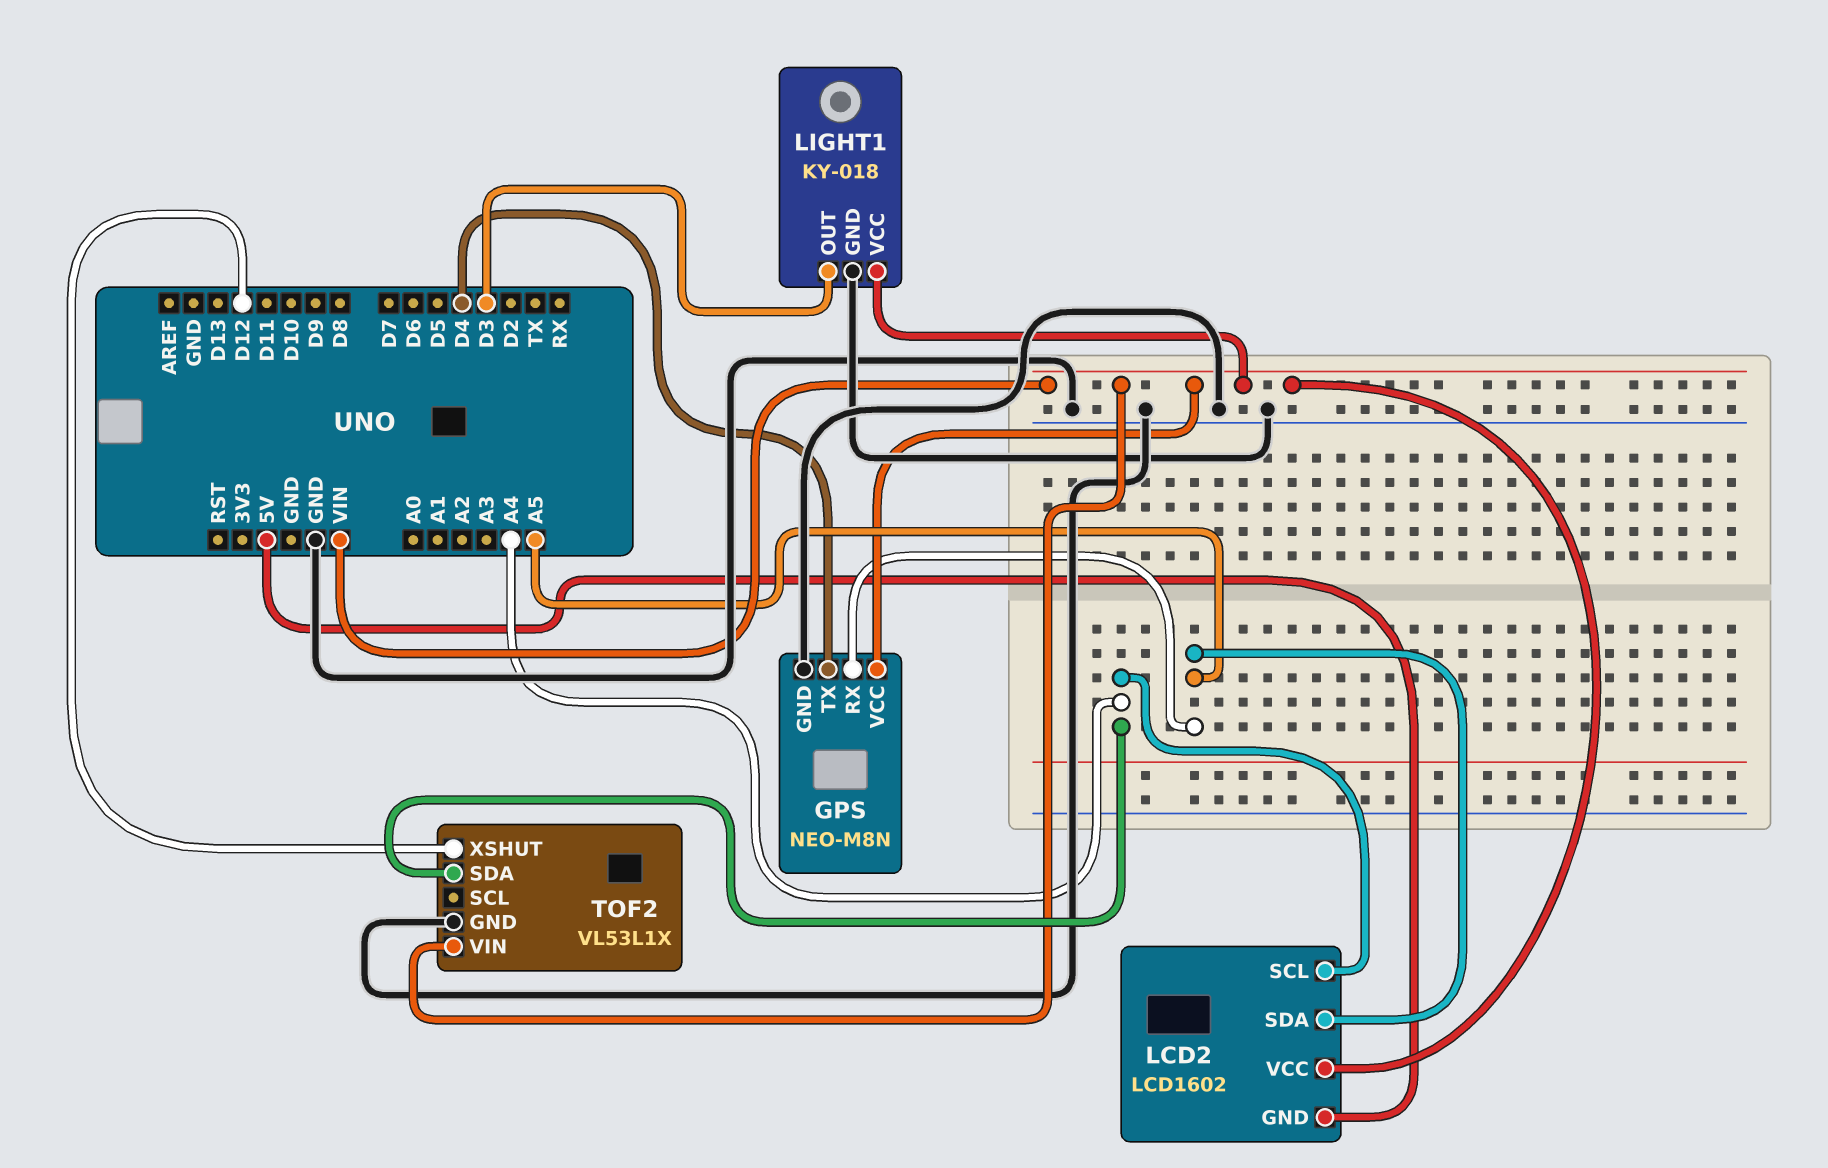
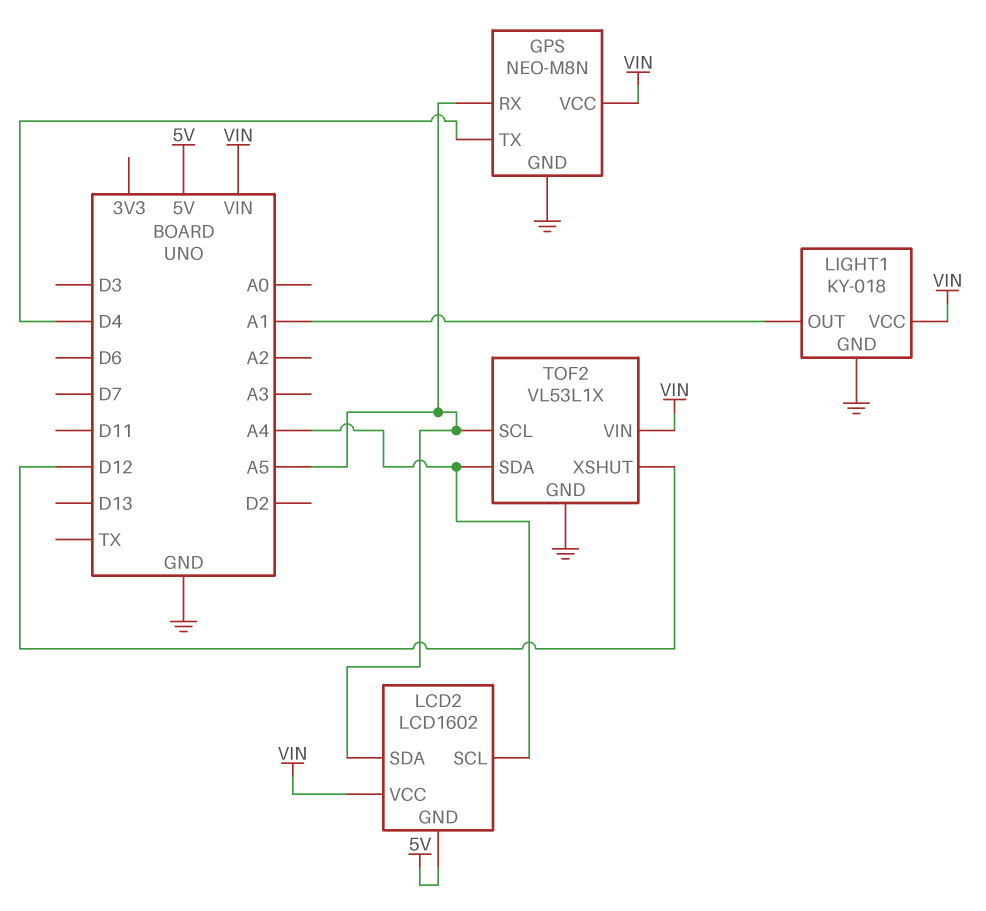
LIGHT1 pin OUT: D3 -> A1
TOF2 pin SCL: none -> A5

